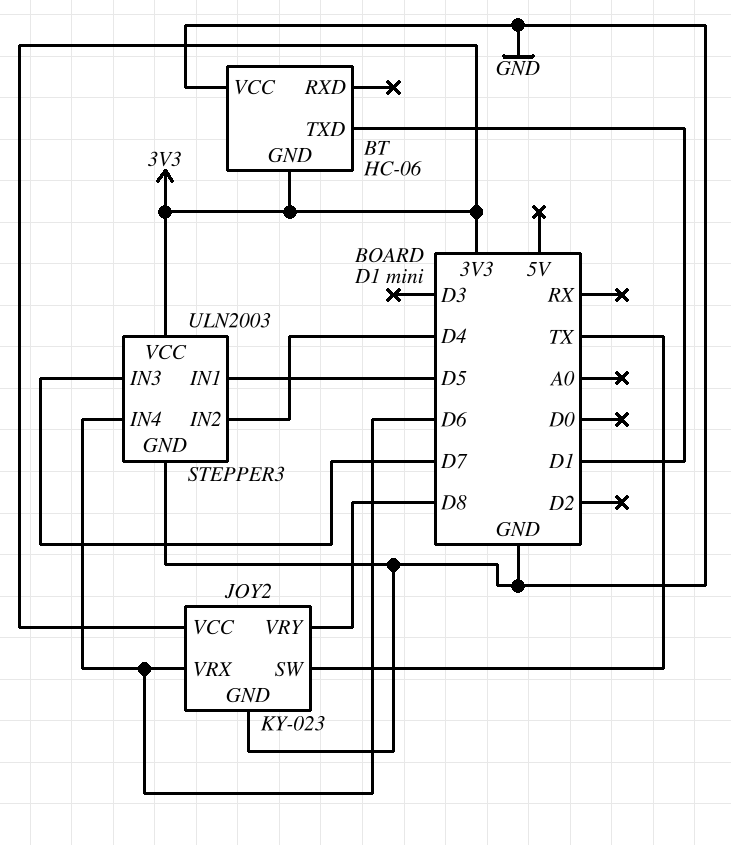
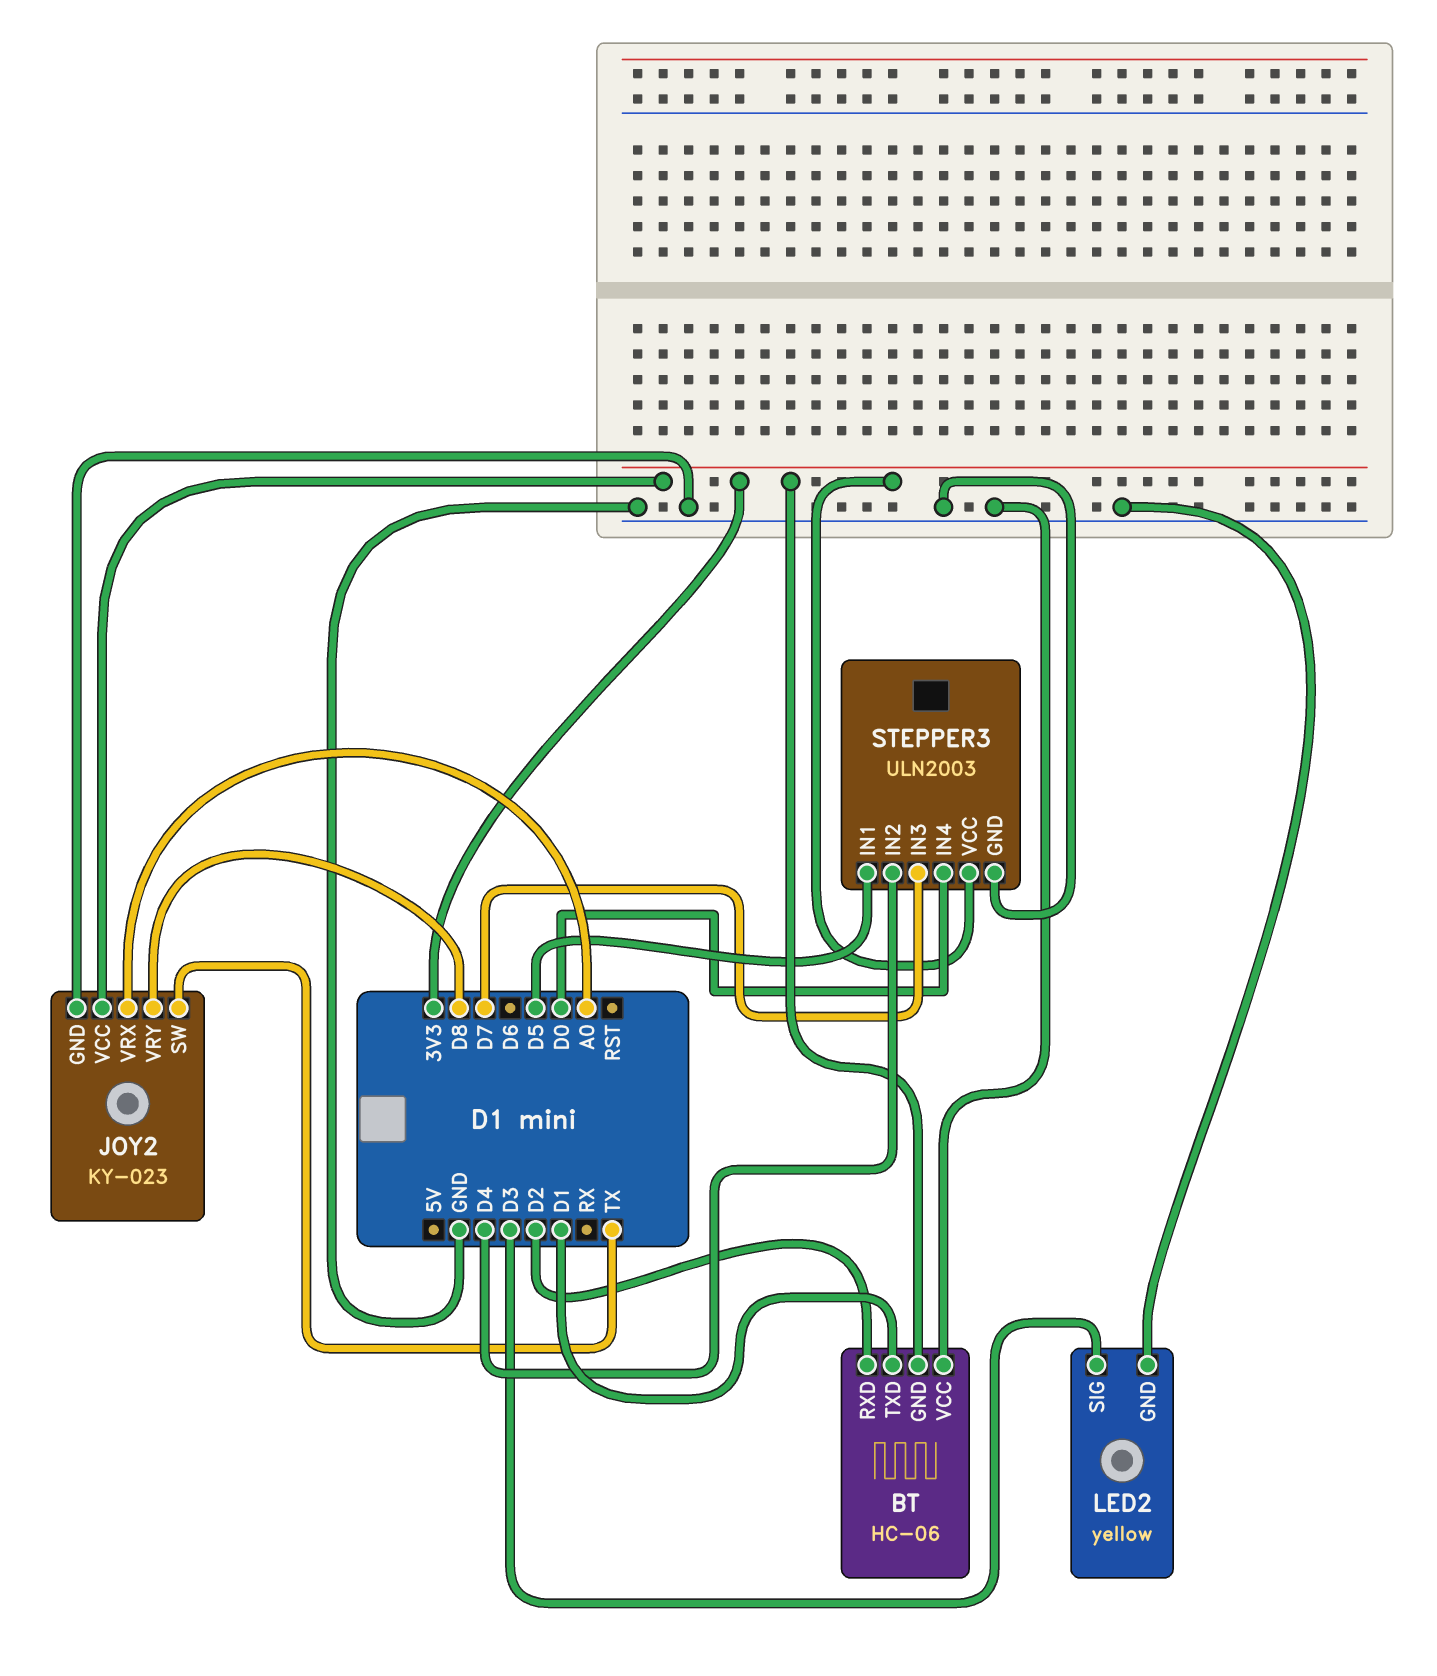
BT pin RXD: none -> D2
JOY2 pin VRX: D6 -> A0
LED2: none -> yellow
LED2 pin GND: none -> GND
LED2 pin SIG: none -> D3
STEPPER3 pin IN4: D6 -> D0

